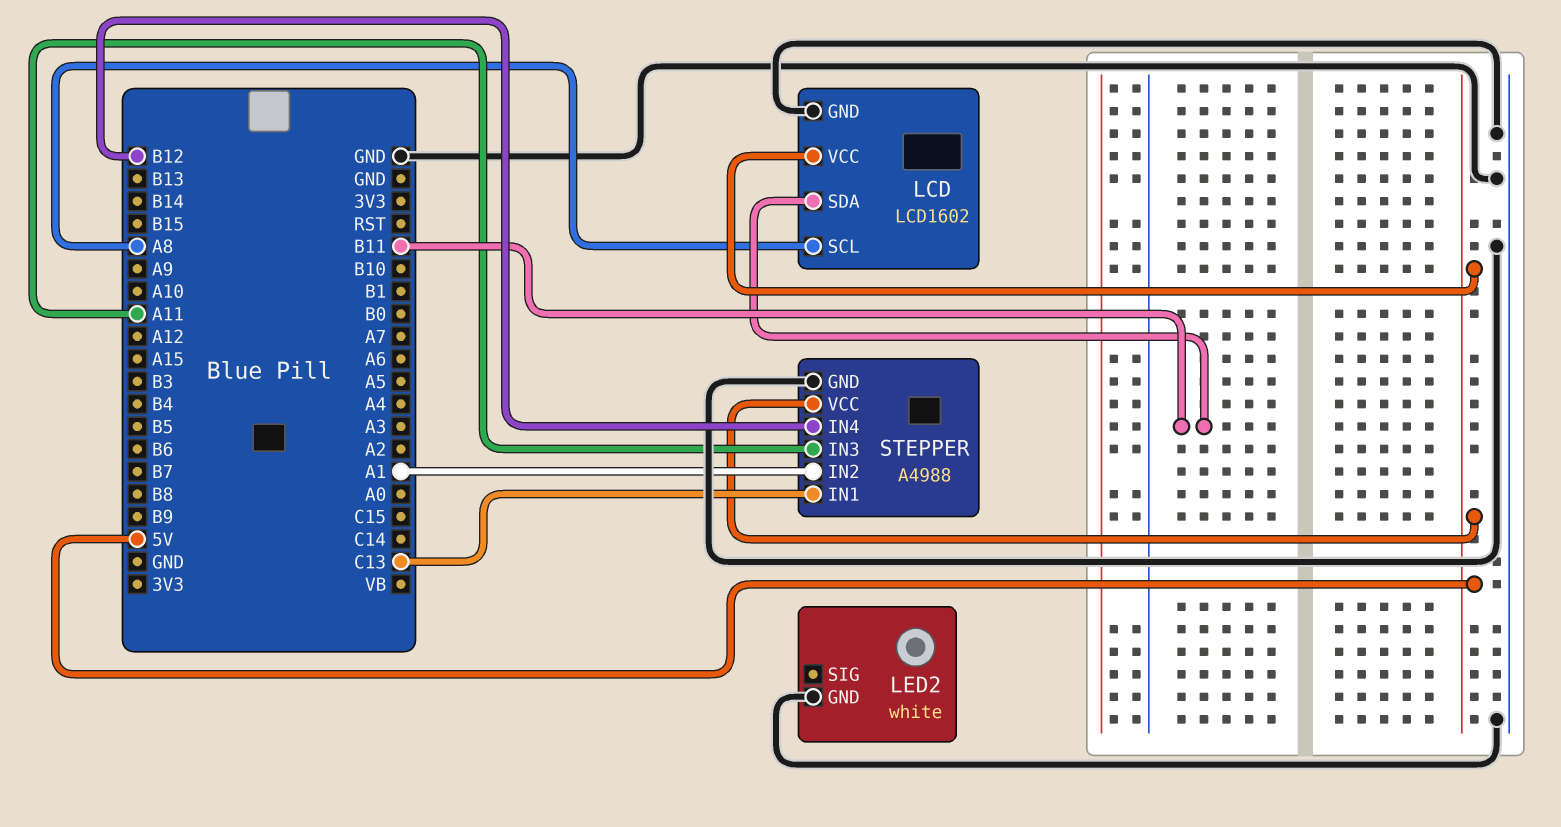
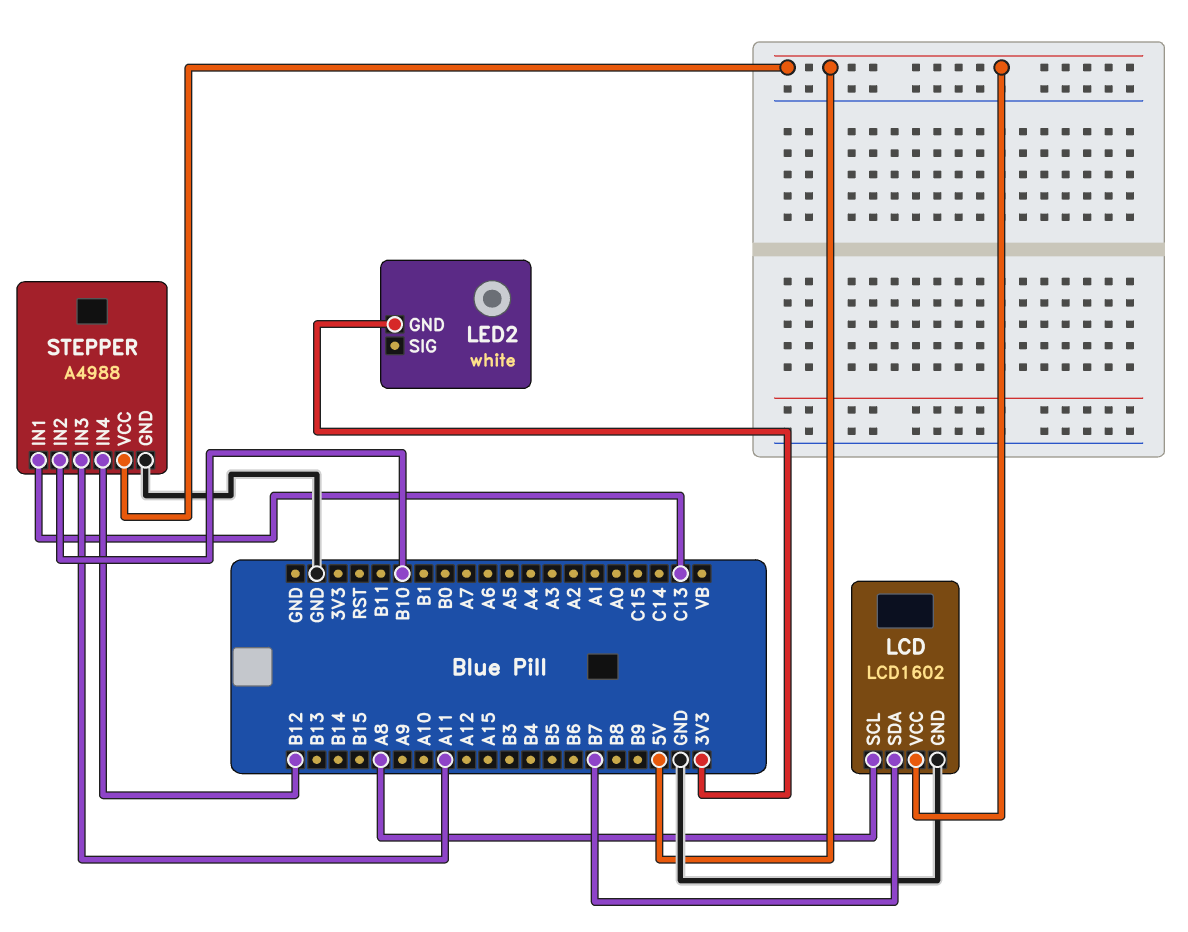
LCD pin SDA: B11 -> B7
LED2 pin GND: GND -> 3V3
STEPPER pin IN2: A1 -> B10

